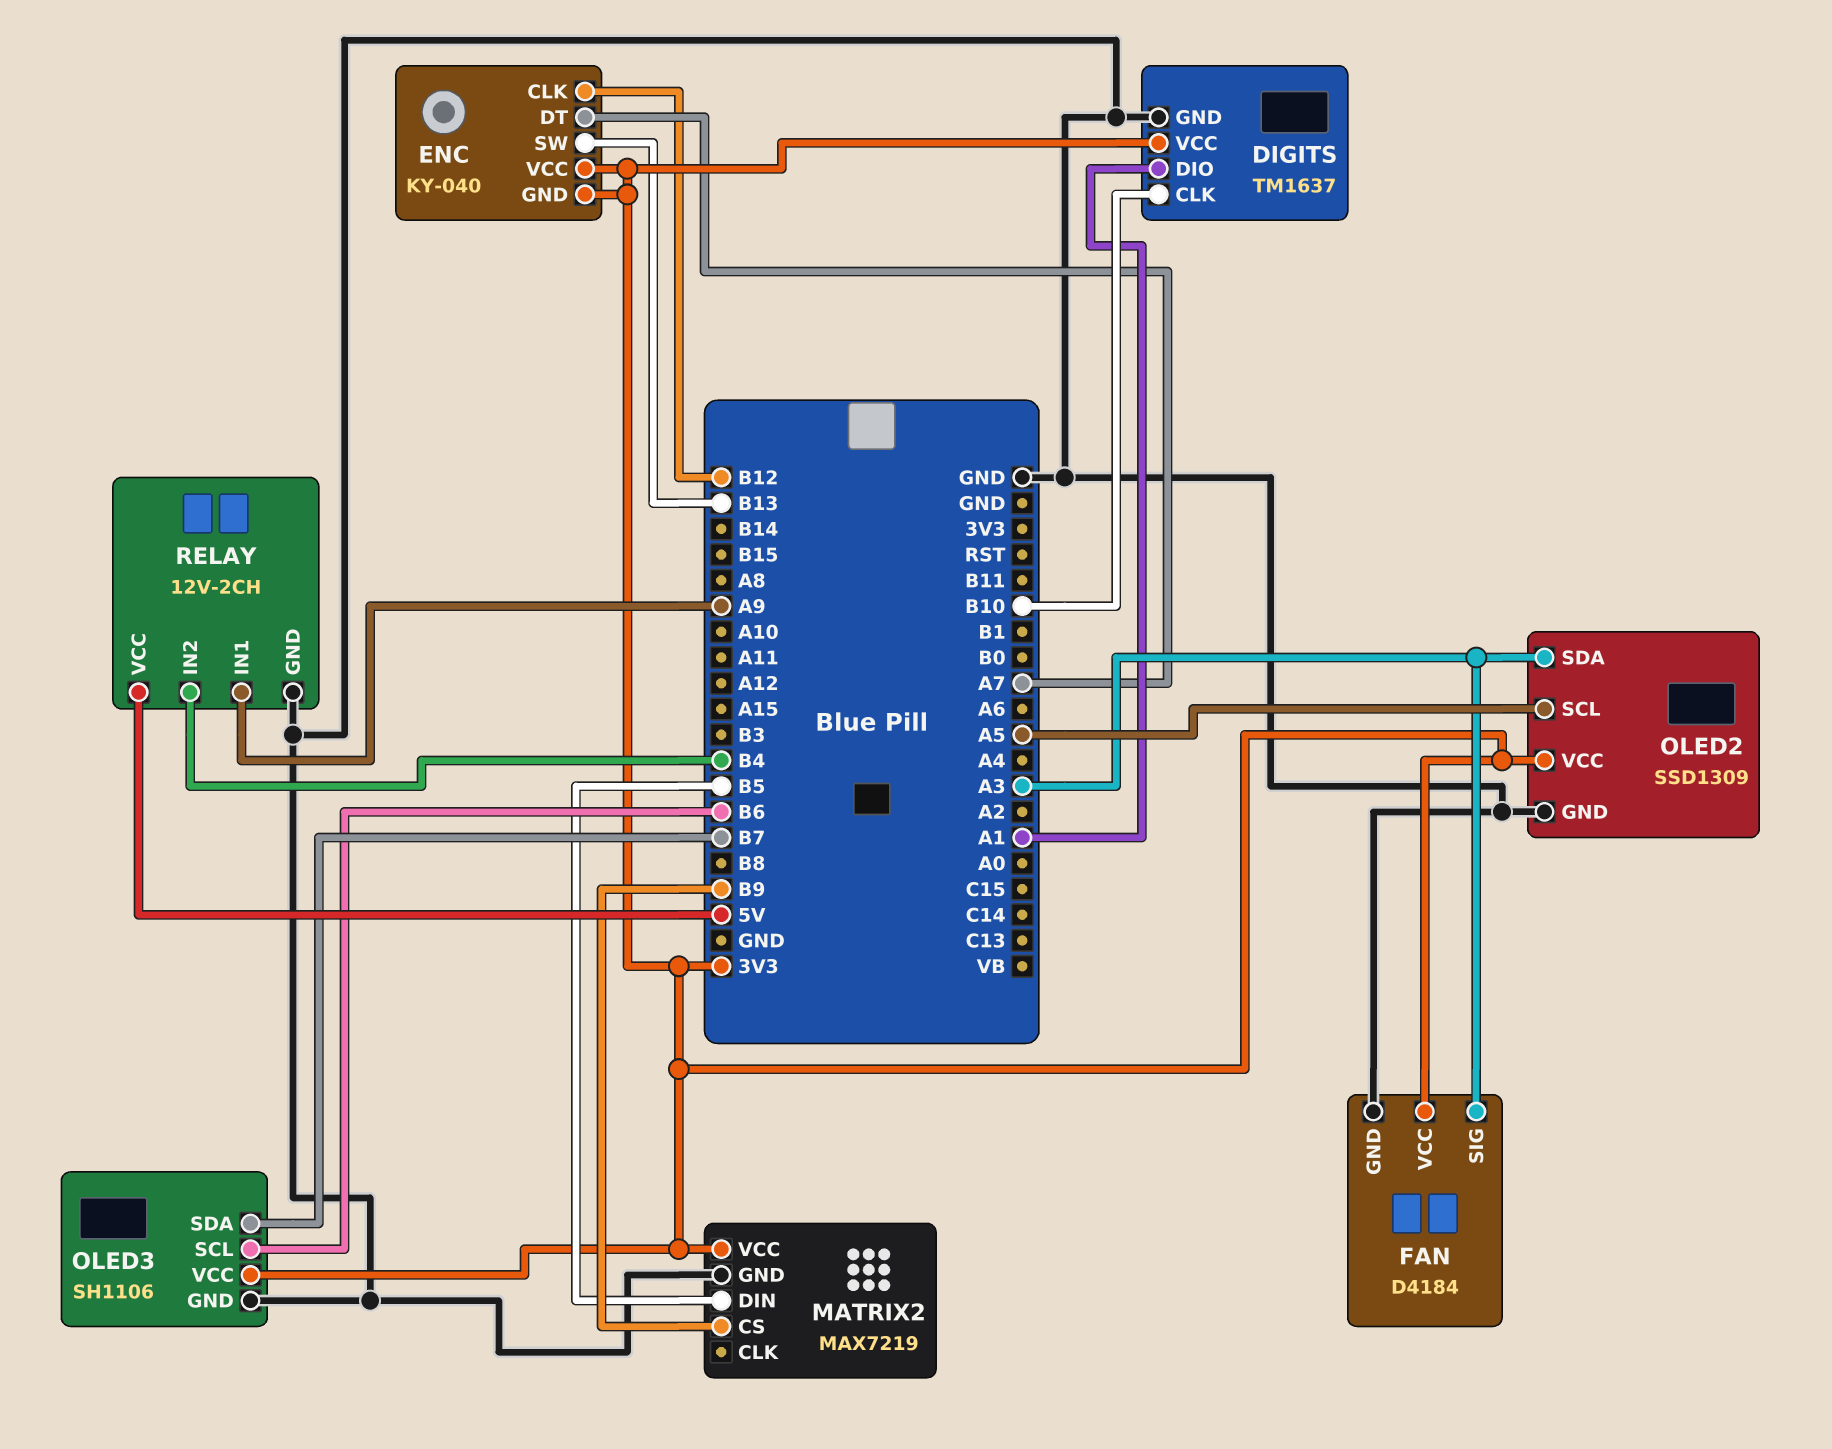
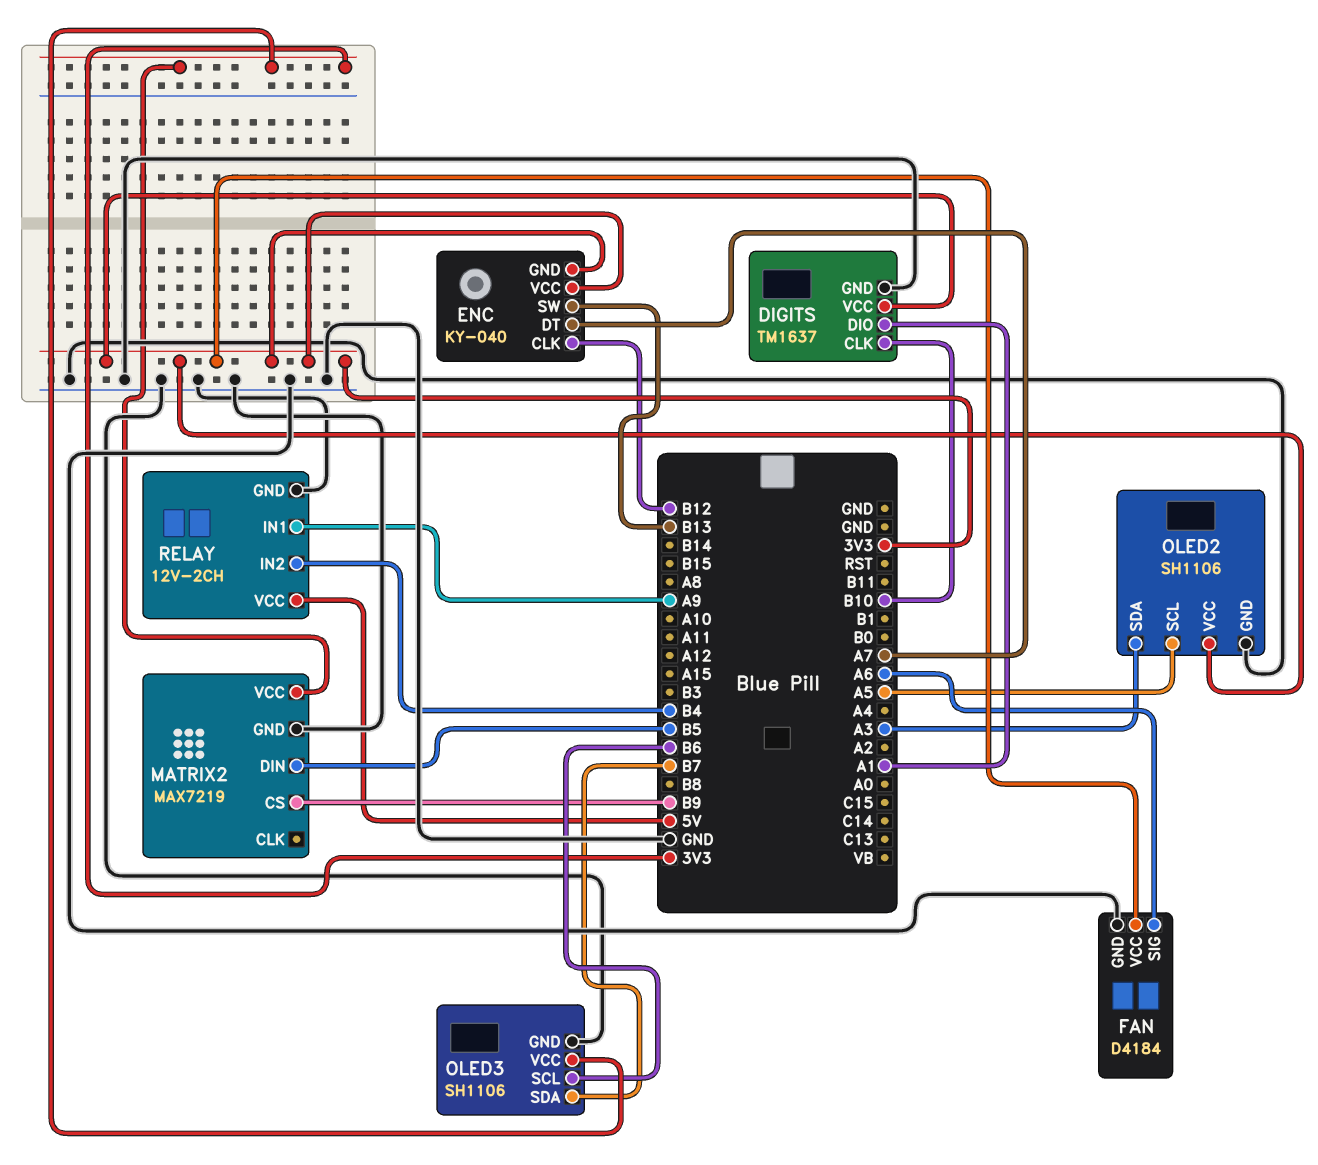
FAN pin SIG: A3 -> A6
OLED2: SSD1309 -> SH1106

